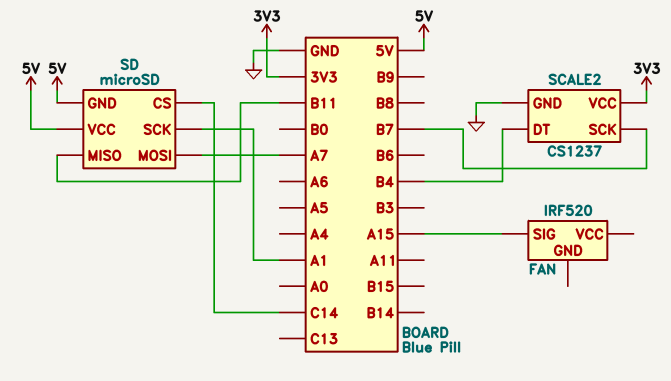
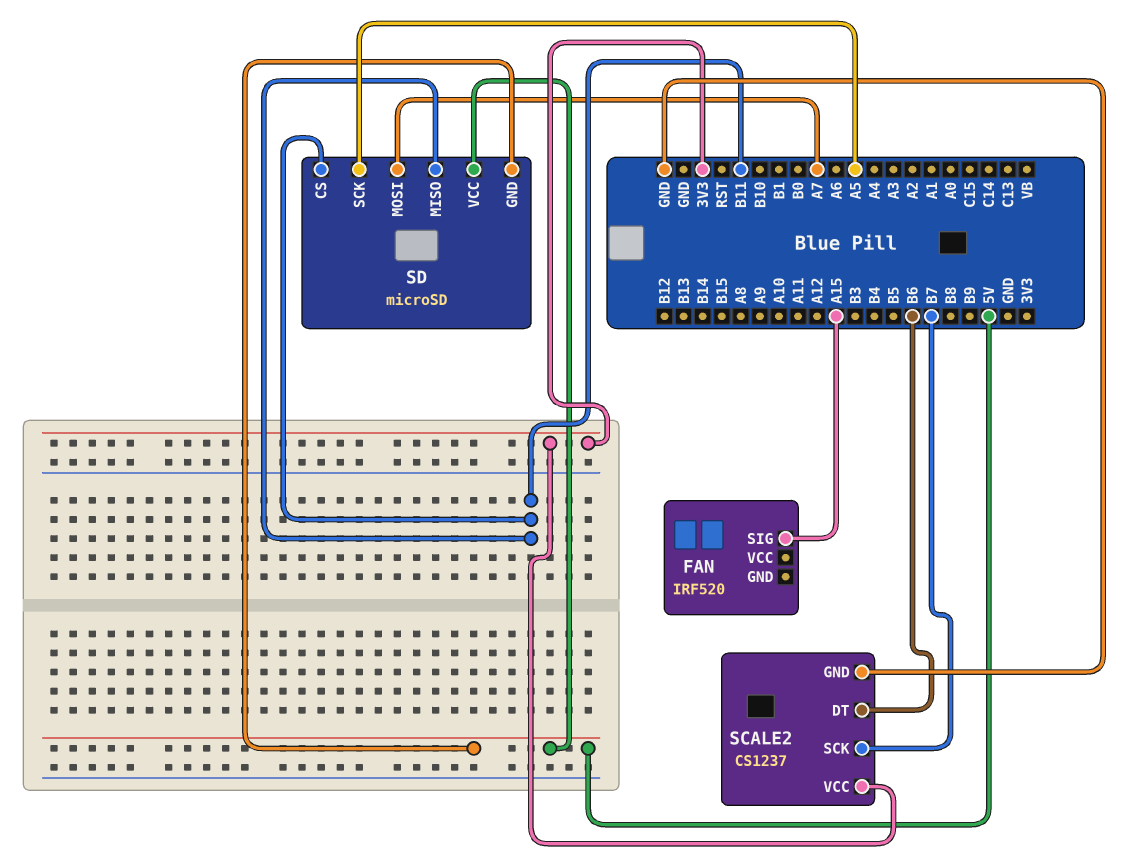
SCALE2 pin DT: B4 -> B6
SD pin CS: C14 -> B11
SD pin SCK: A1 -> A5

